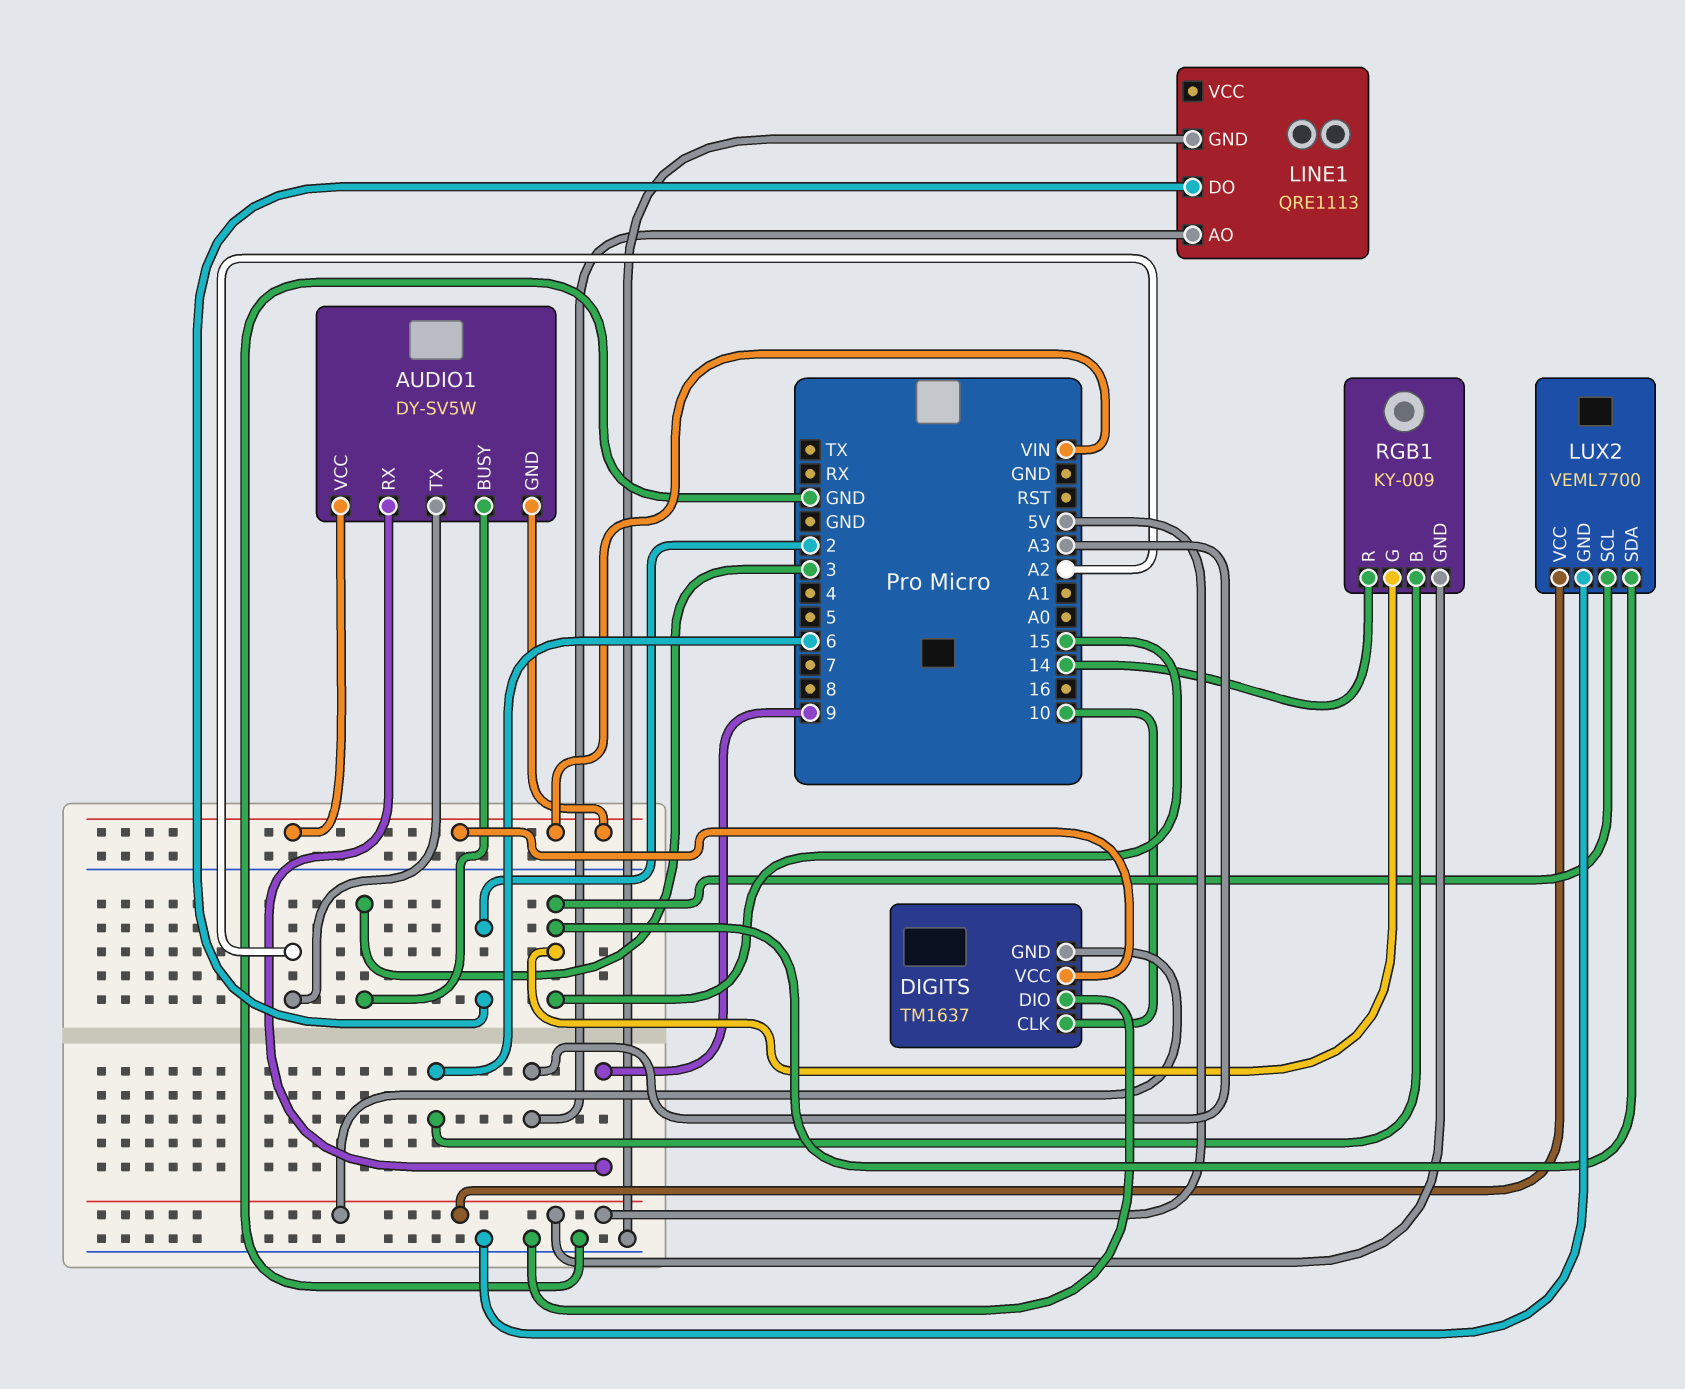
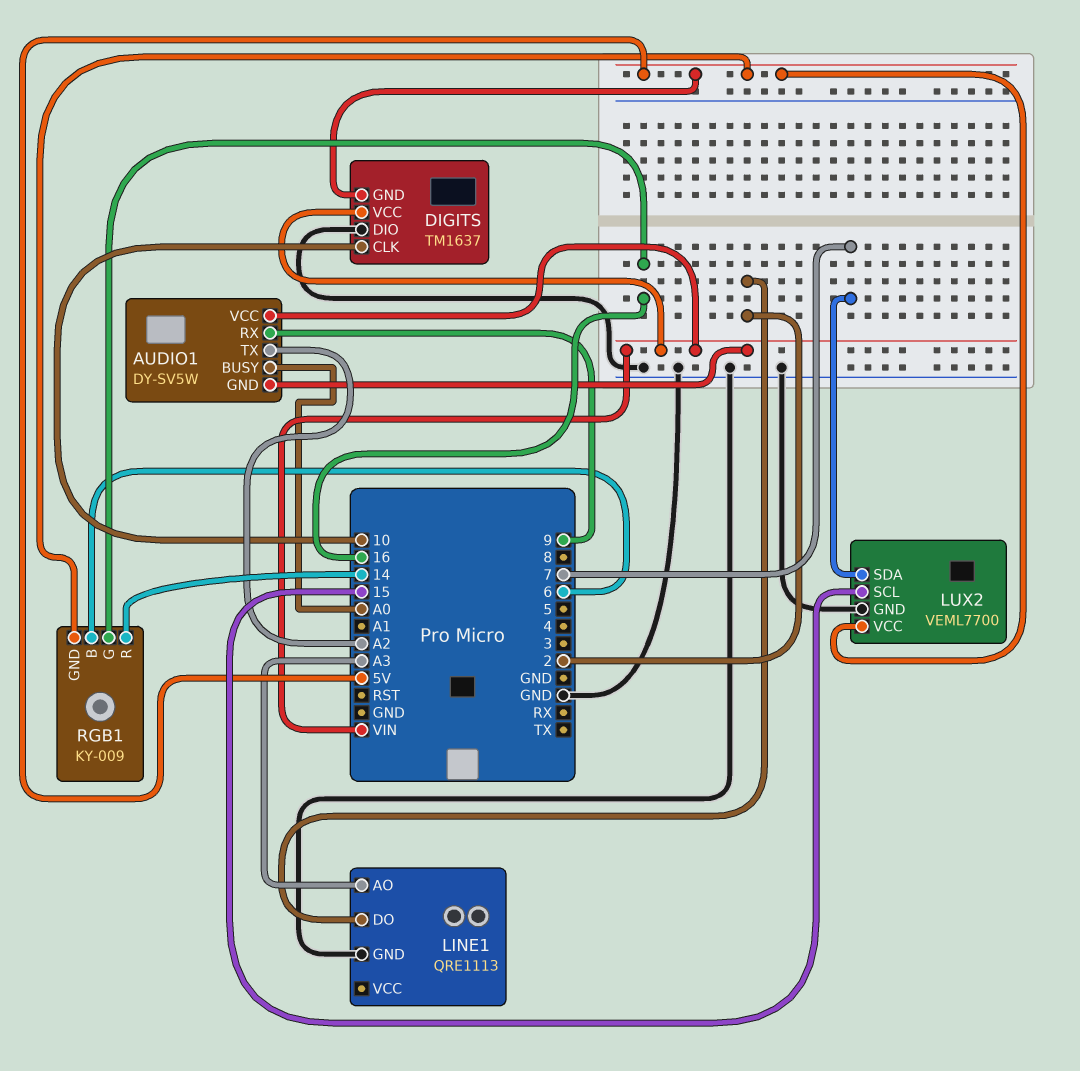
AUDIO1 pin BUSY: 3 -> A0
LUX2 pin SDA: 15 -> 7
RGB1 pin G: 15 -> 16

